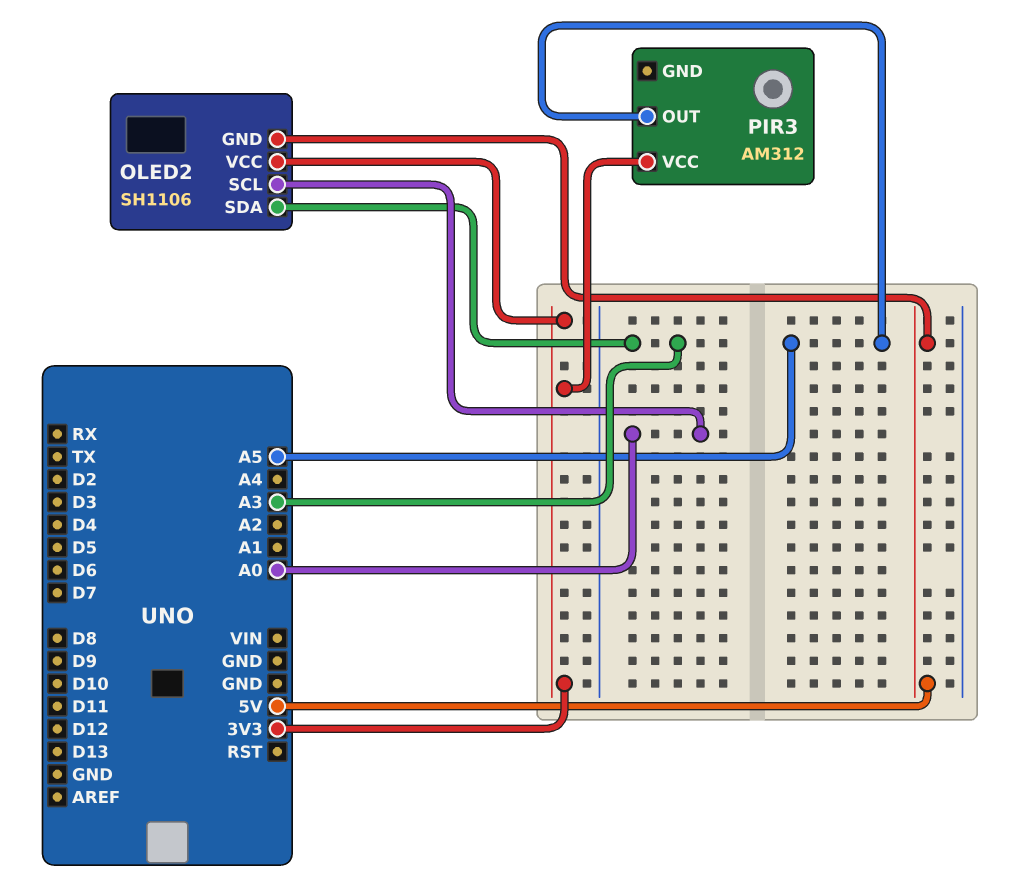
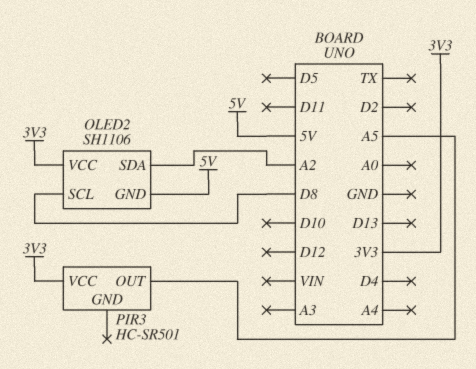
OLED2 pin SCL: A0 -> D8
OLED2 pin SDA: A3 -> A2
PIR3: AM312 -> HC-SR501

